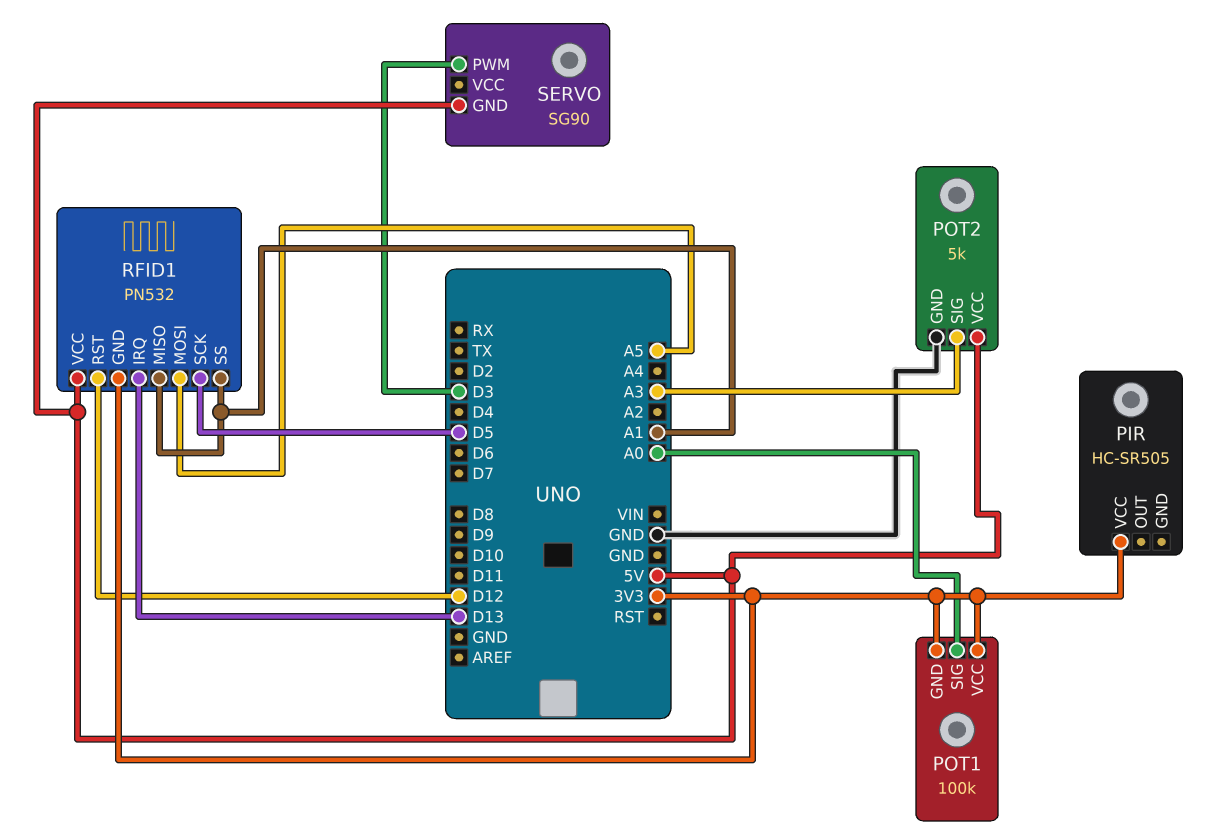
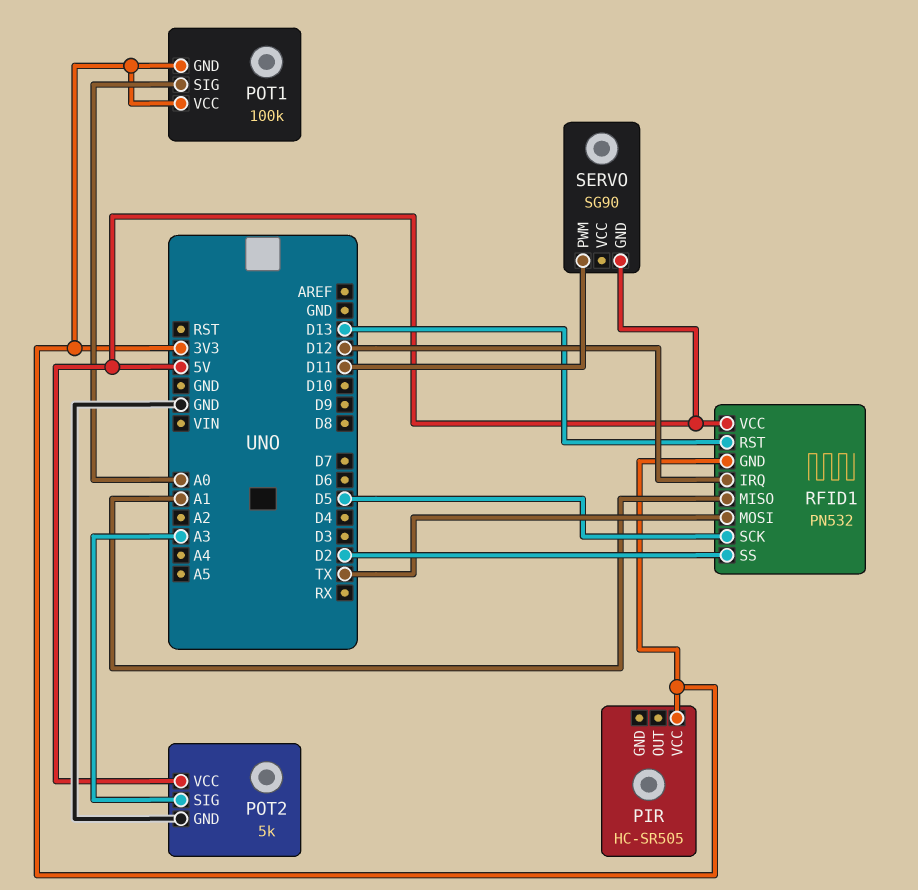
RFID1 pin IRQ: D13 -> D12
RFID1 pin MOSI: A5 -> TX
RFID1 pin RST: D12 -> D13
RFID1 pin SS: A1 -> D2
SERVO pin PWM: D3 -> D11

